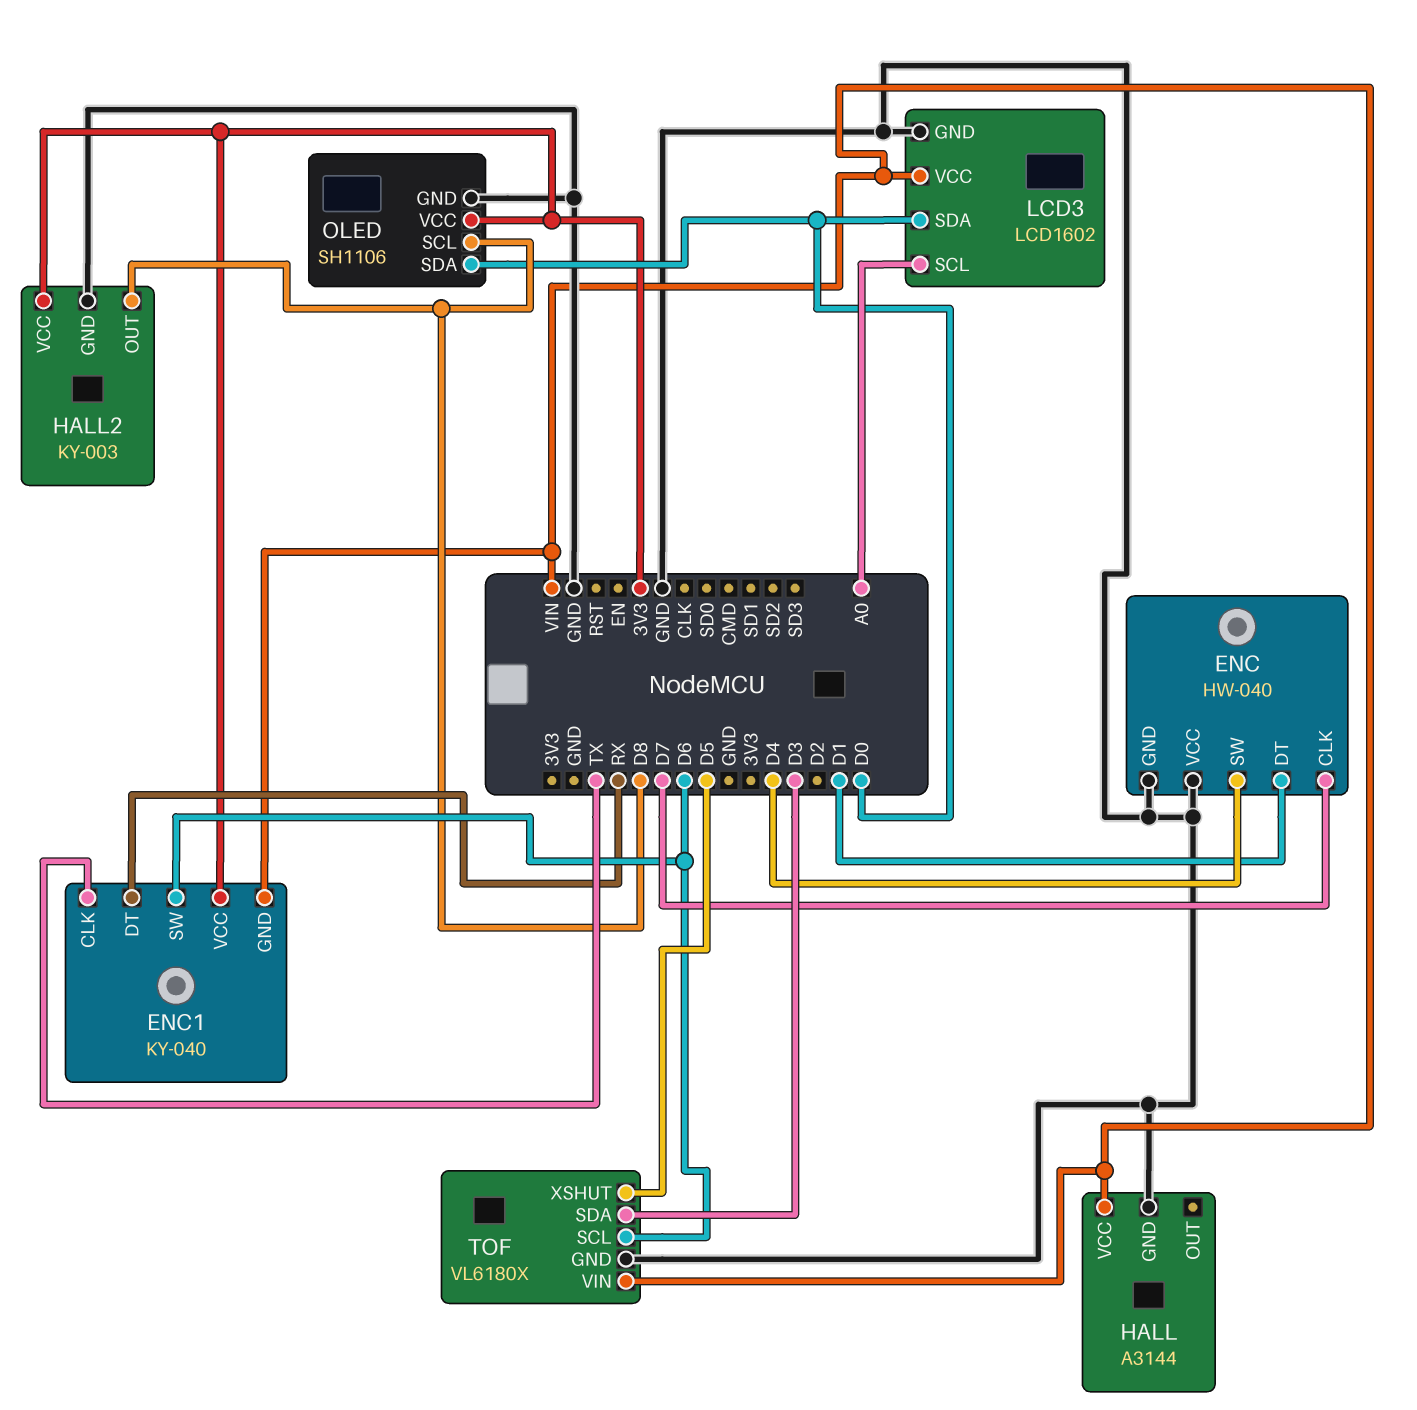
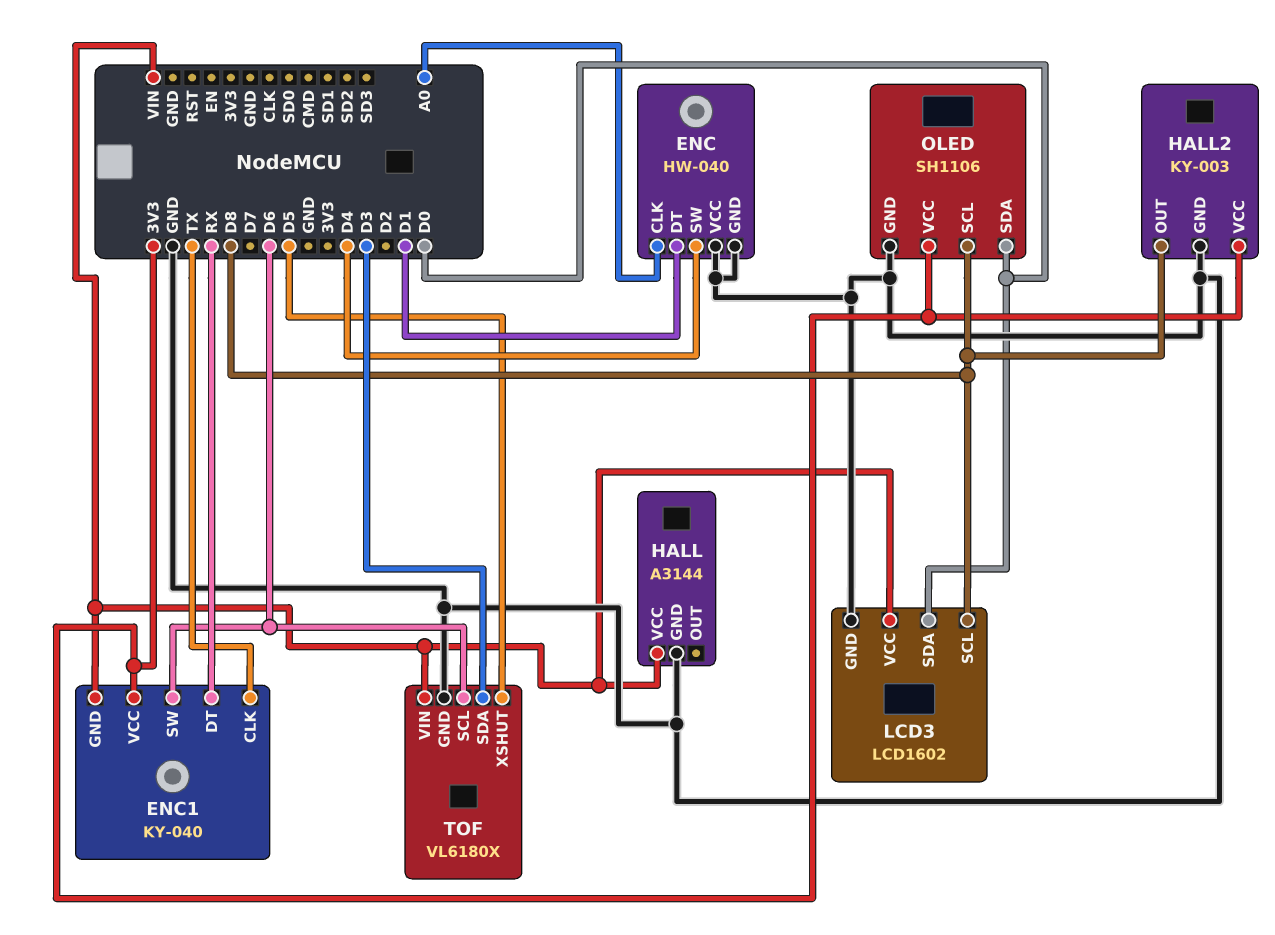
ENC pin CLK: D7 -> A0
LCD3 pin SCL: A0 -> D8

